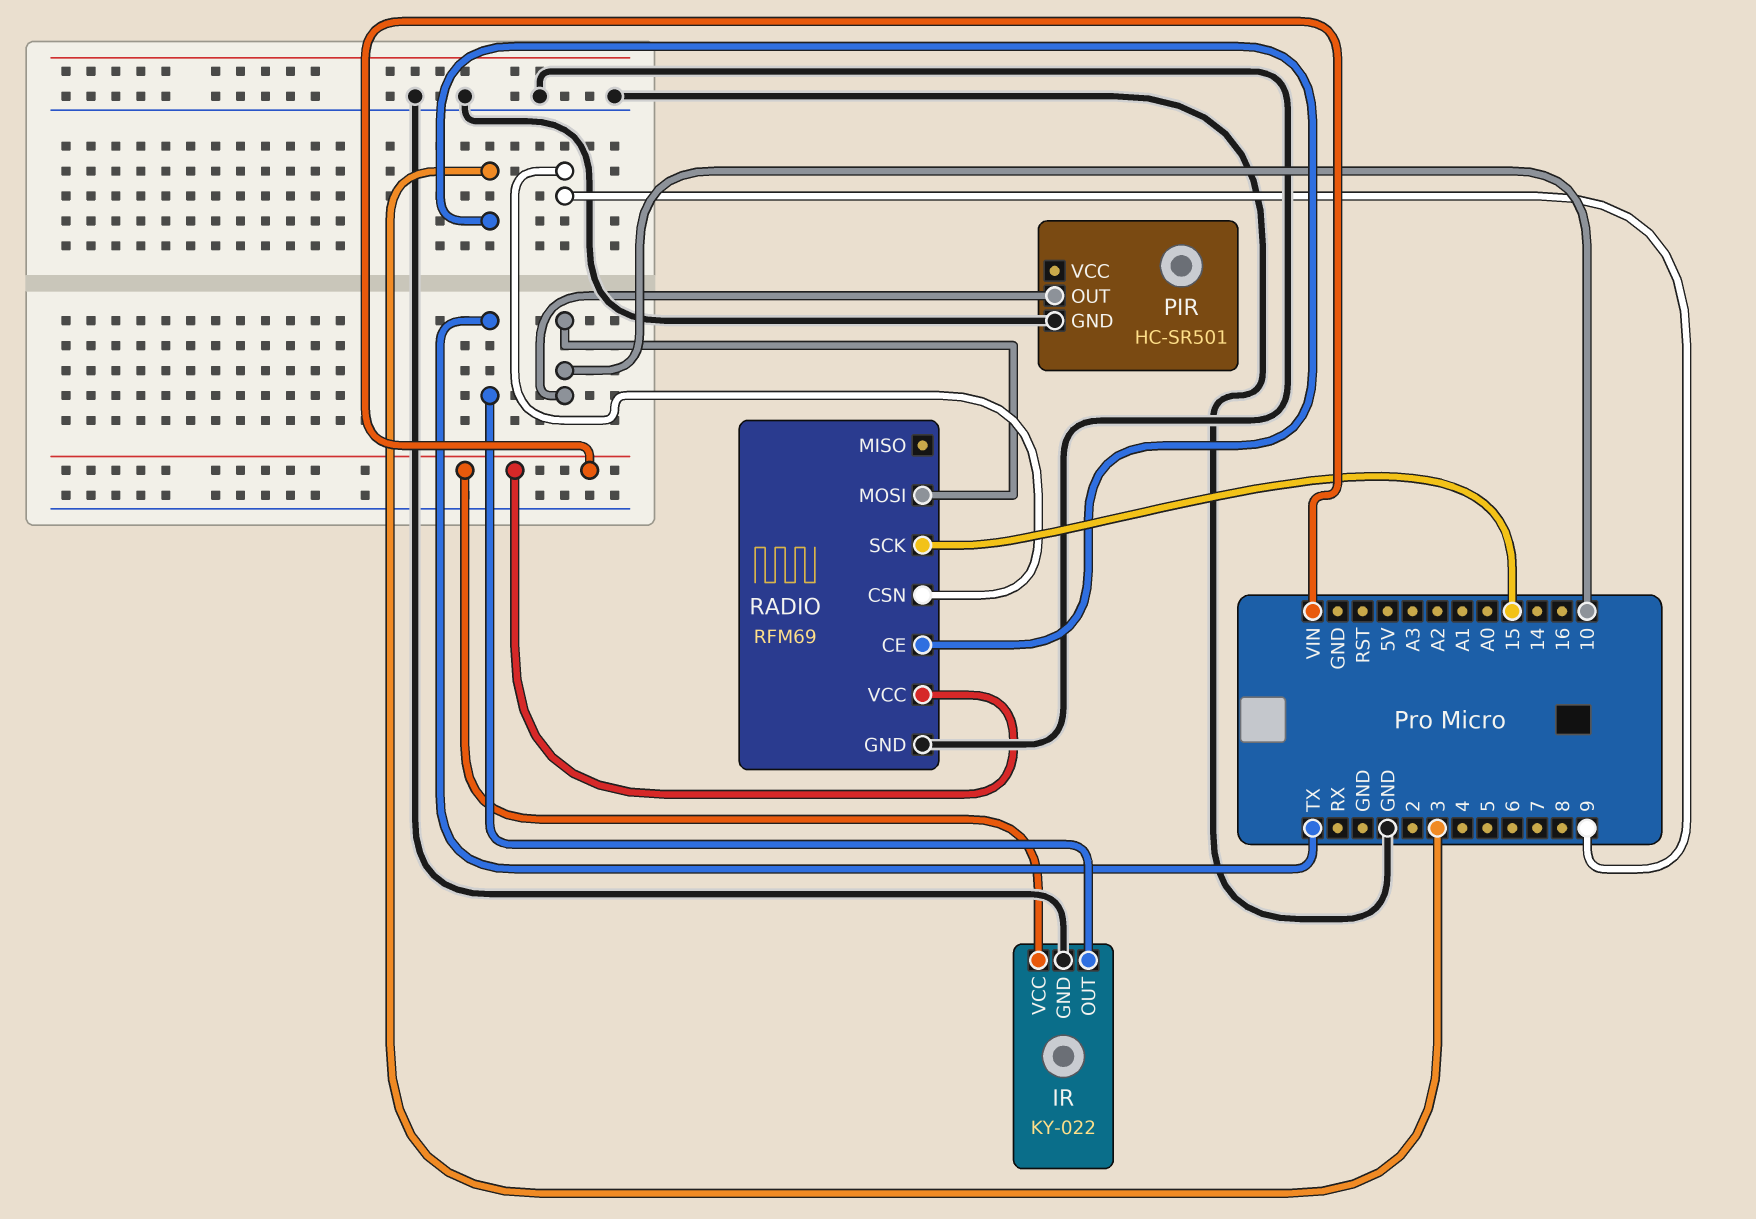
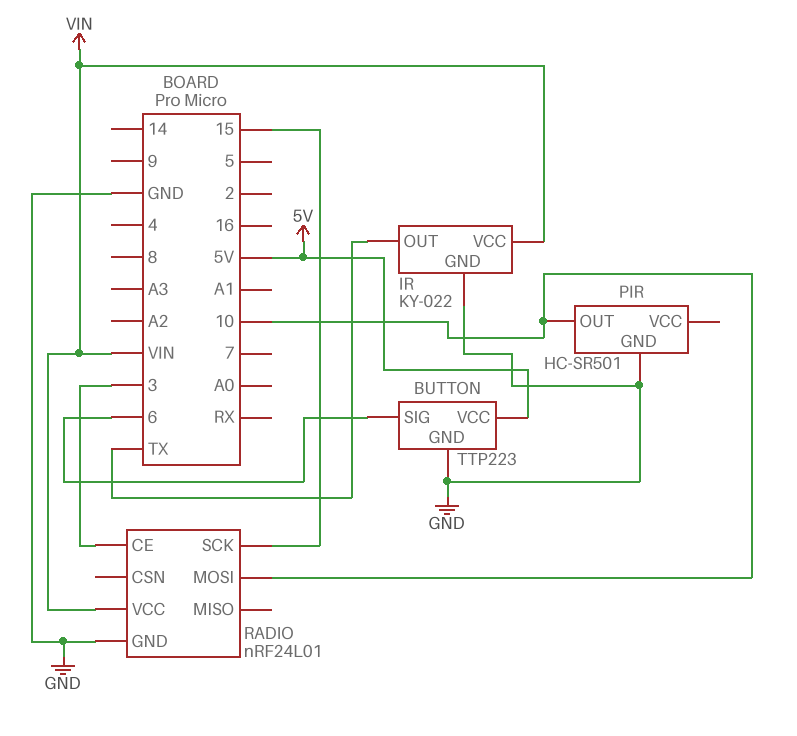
BUTTON: none -> TTP223
BUTTON pin GND: none -> GND
BUTTON pin SIG: none -> 6
BUTTON pin VCC: none -> 5V
RADIO: RFM69 -> nRF24L01
RADIO pin CSN: 9 -> none

